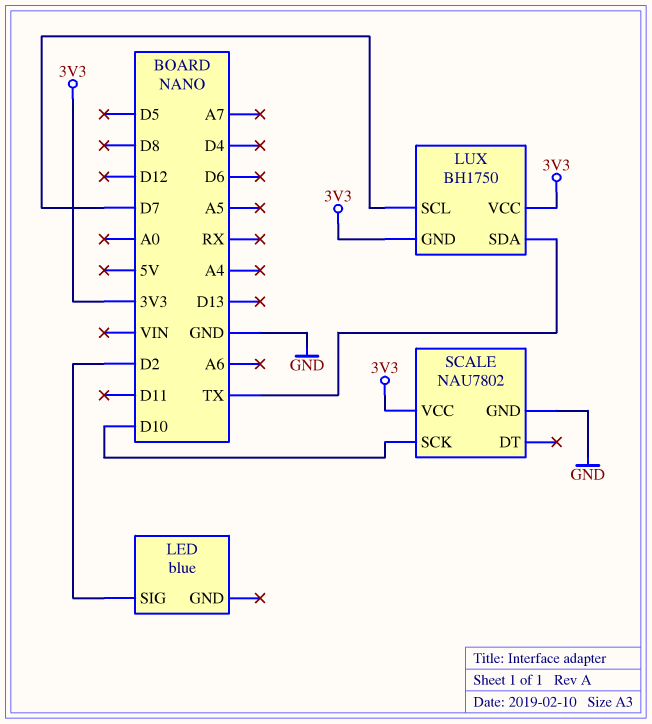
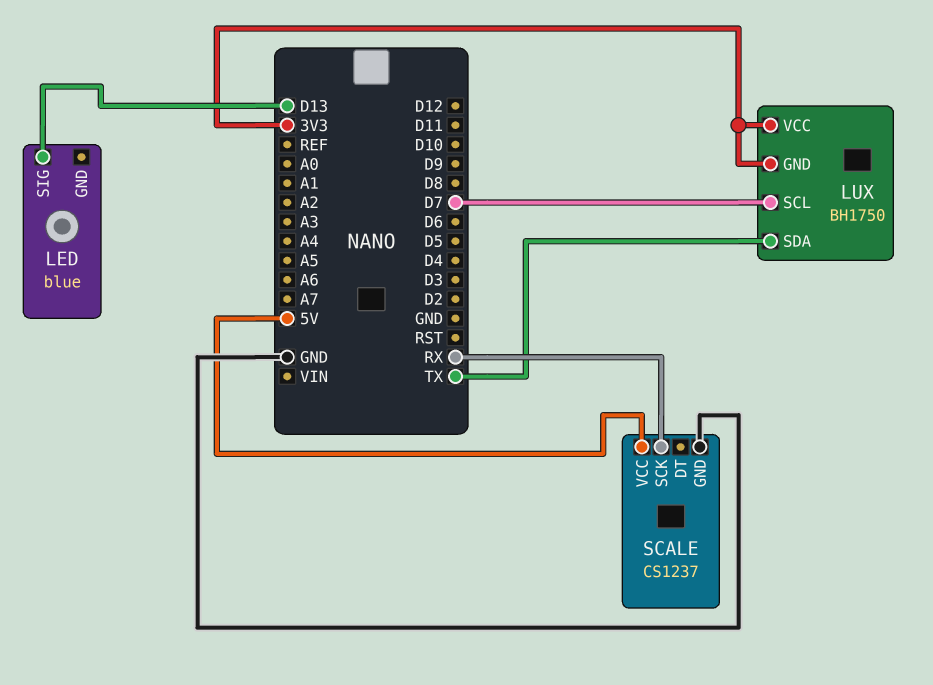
LED pin SIG: D2 -> D13
SCALE: NAU7802 -> CS1237
SCALE pin SCK: D10 -> RX
SCALE pin VCC: 3V3 -> 5V

